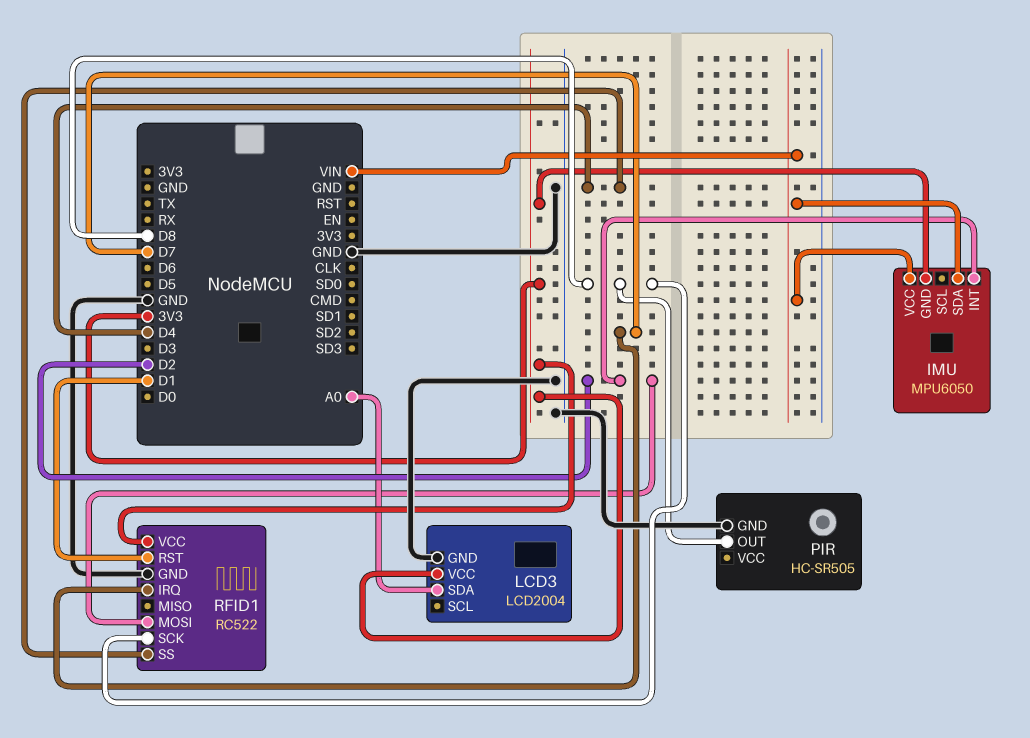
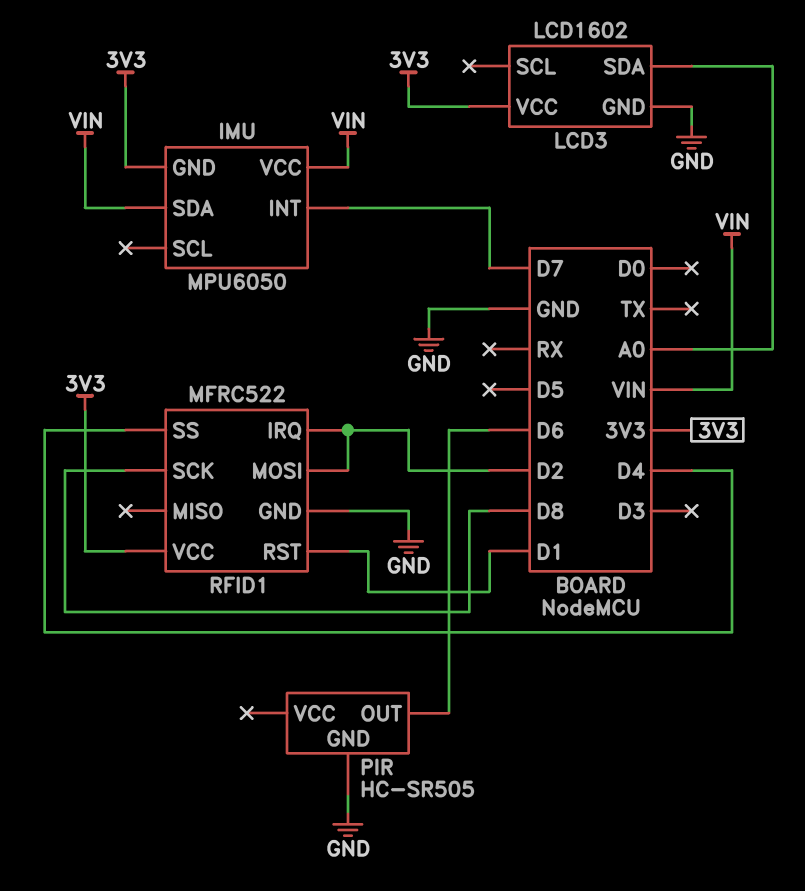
IMU pin INT: D2 -> D7
LCD3: LCD2004 -> LCD1602
PIR pin OUT: D8 -> D6
RFID1: RC522 -> MFRC522
RFID1 pin IRQ: D7 -> D2

